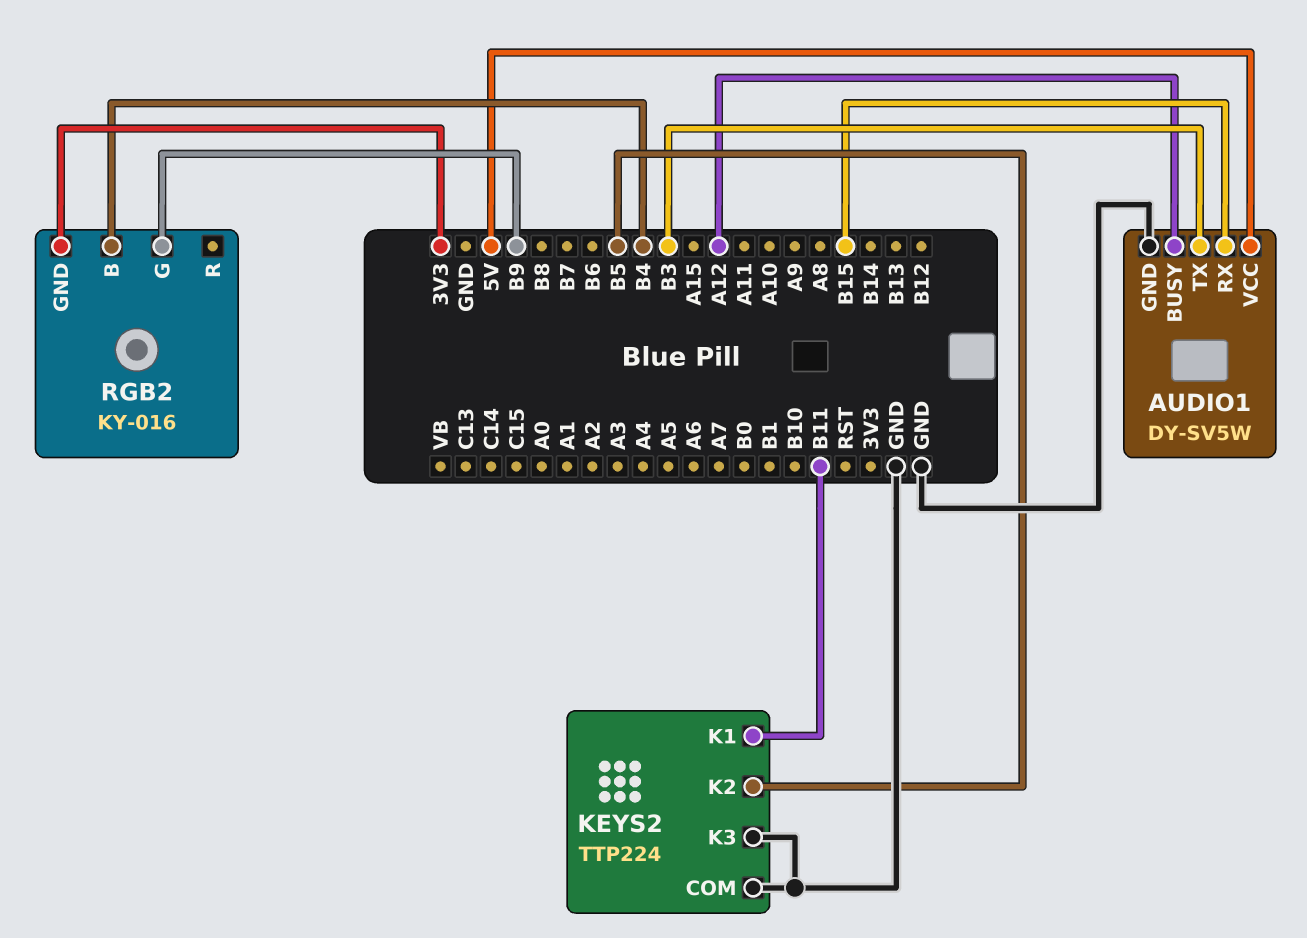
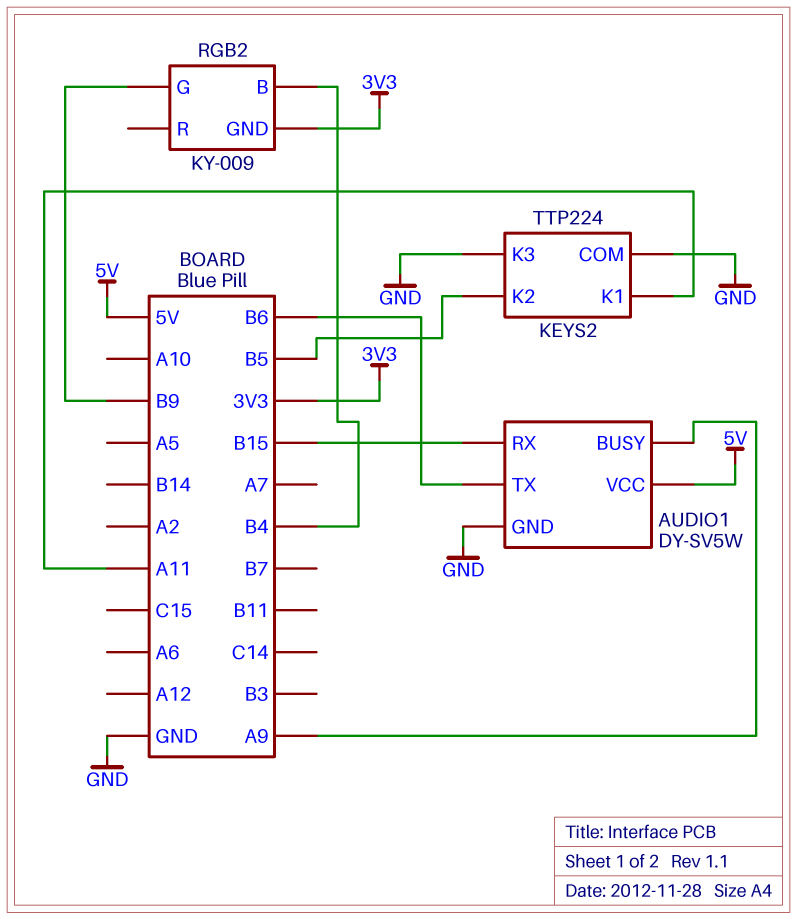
AUDIO1 pin BUSY: A12 -> A9
AUDIO1 pin TX: B3 -> B6
KEYS2 pin K1: B11 -> A11
RGB2: KY-016 -> KY-009

